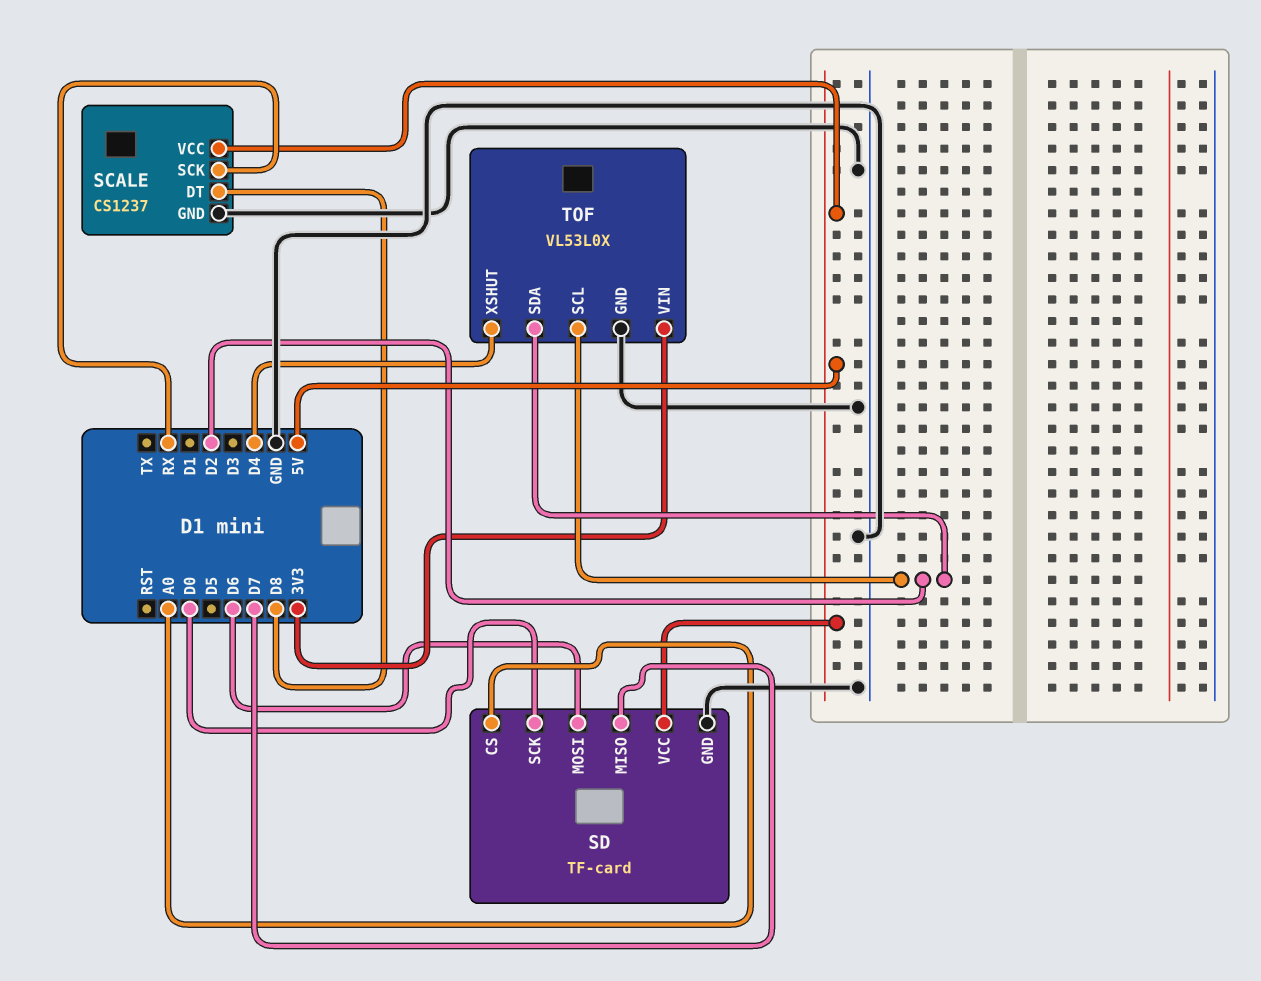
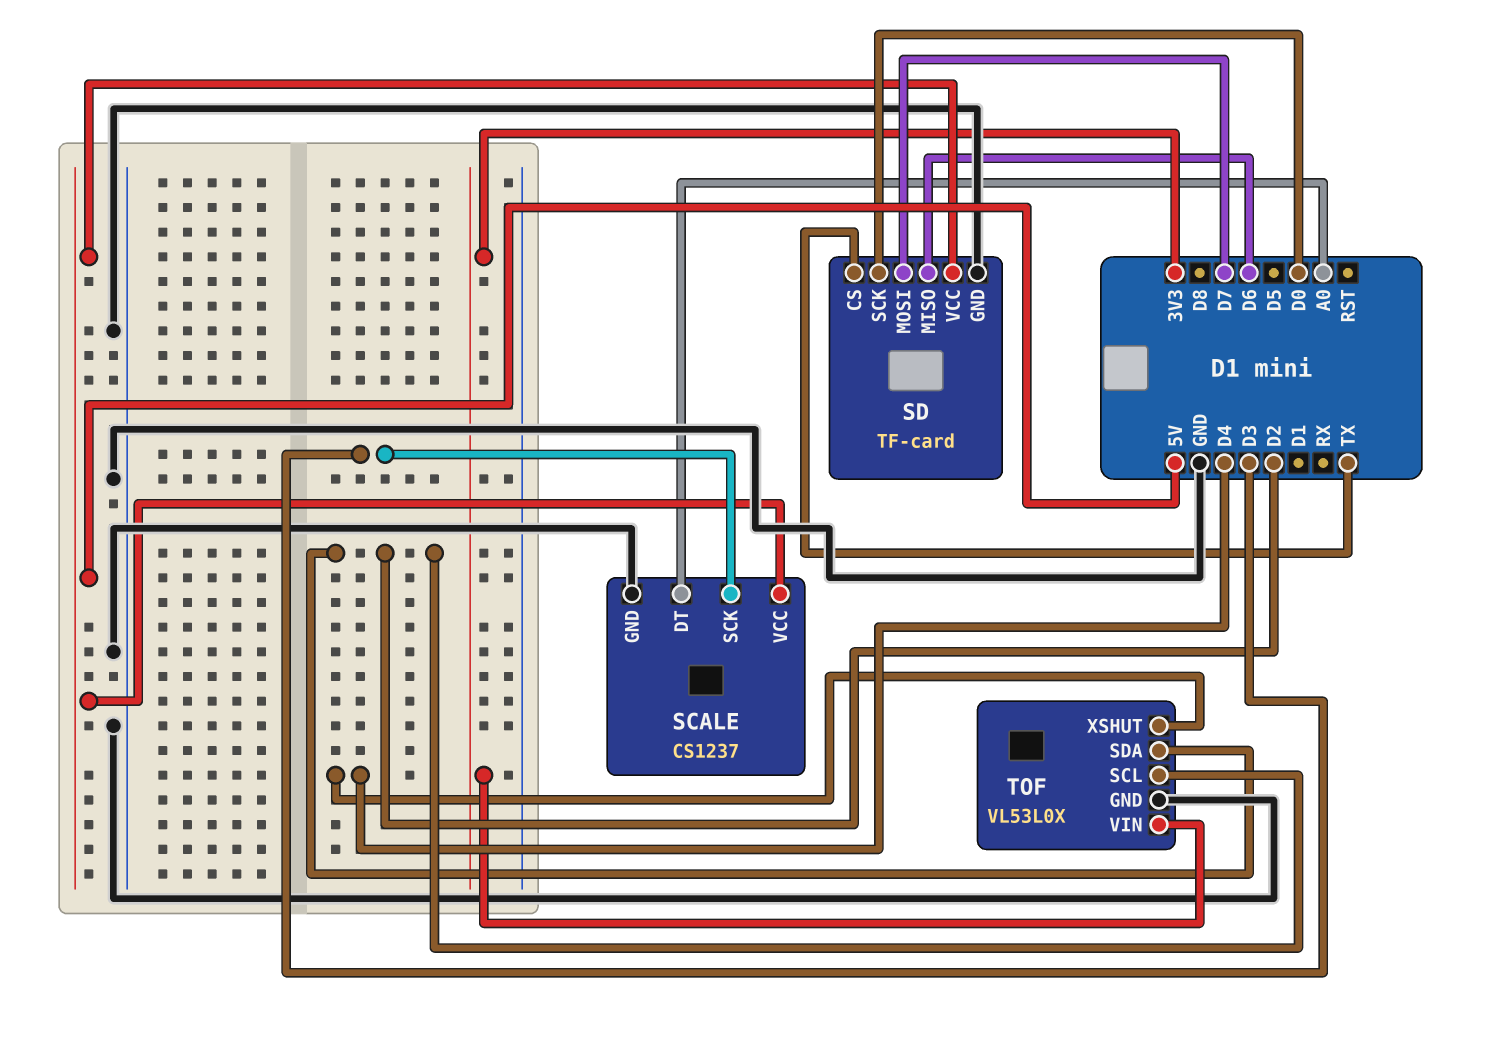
SCALE pin DT: D8 -> A0
SCALE pin SCK: RX -> D3
SD pin CS: A0 -> TX
SD pin MISO: D7 -> D6
SD pin MOSI: D6 -> D7

